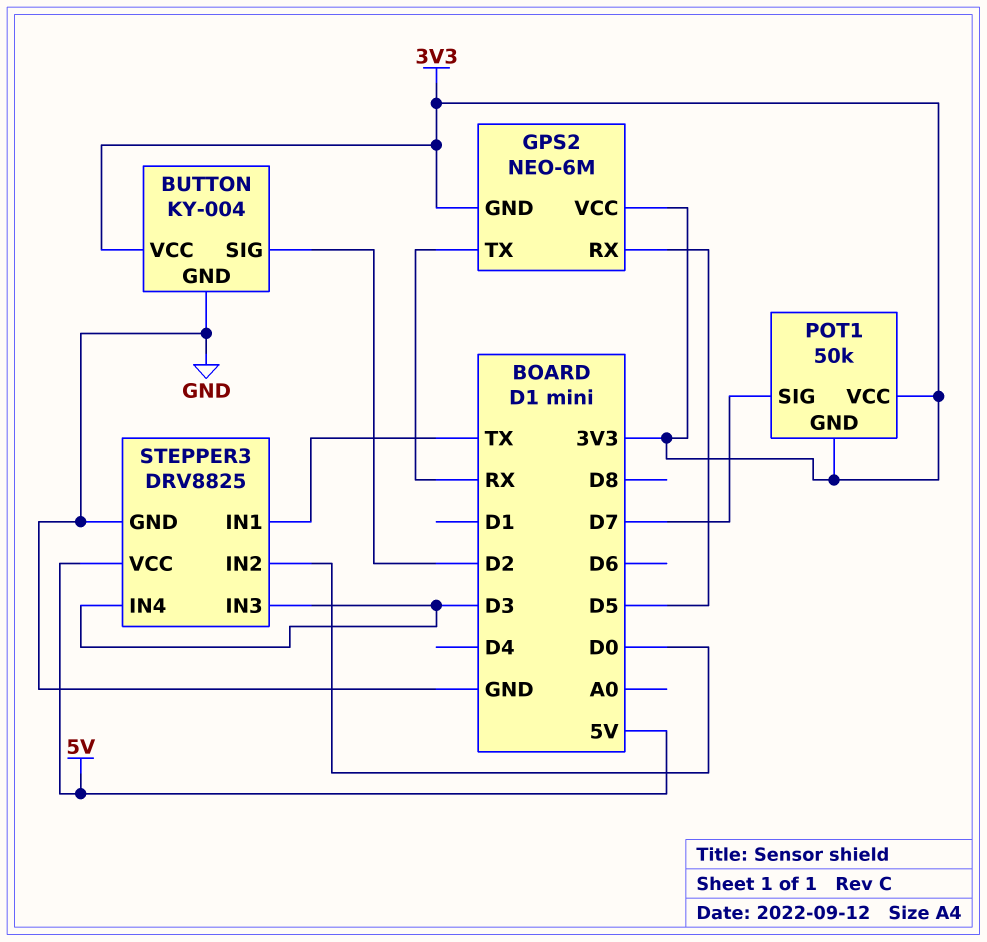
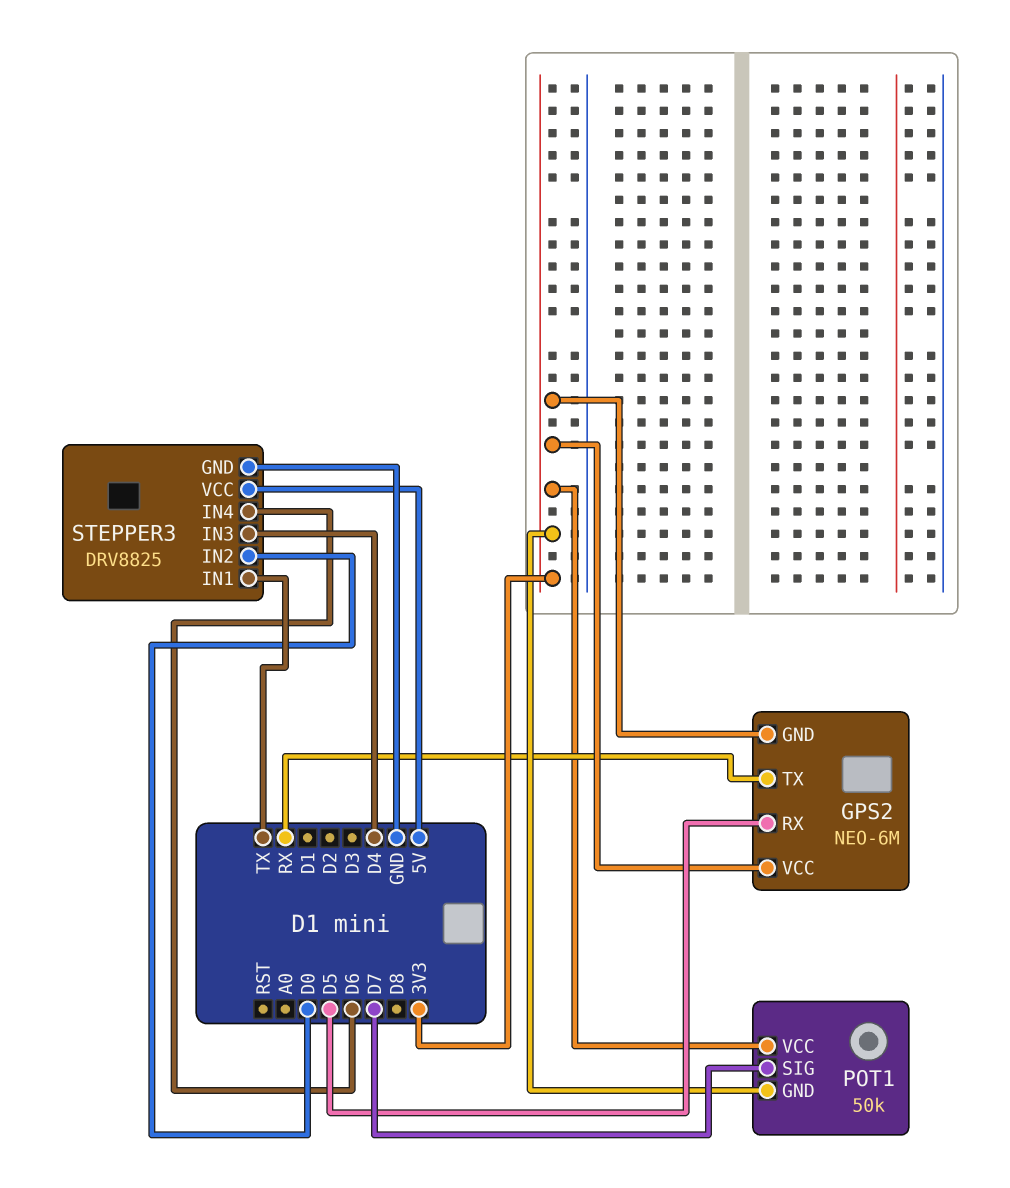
BUTTON: KY-004 -> none
BUTTON pin GND: GND -> none
BUTTON pin SIG: D2 -> none
BUTTON pin VCC: 3V3 -> none
STEPPER3 pin IN3: D3 -> D4
STEPPER3 pin IN4: D3 -> D6

